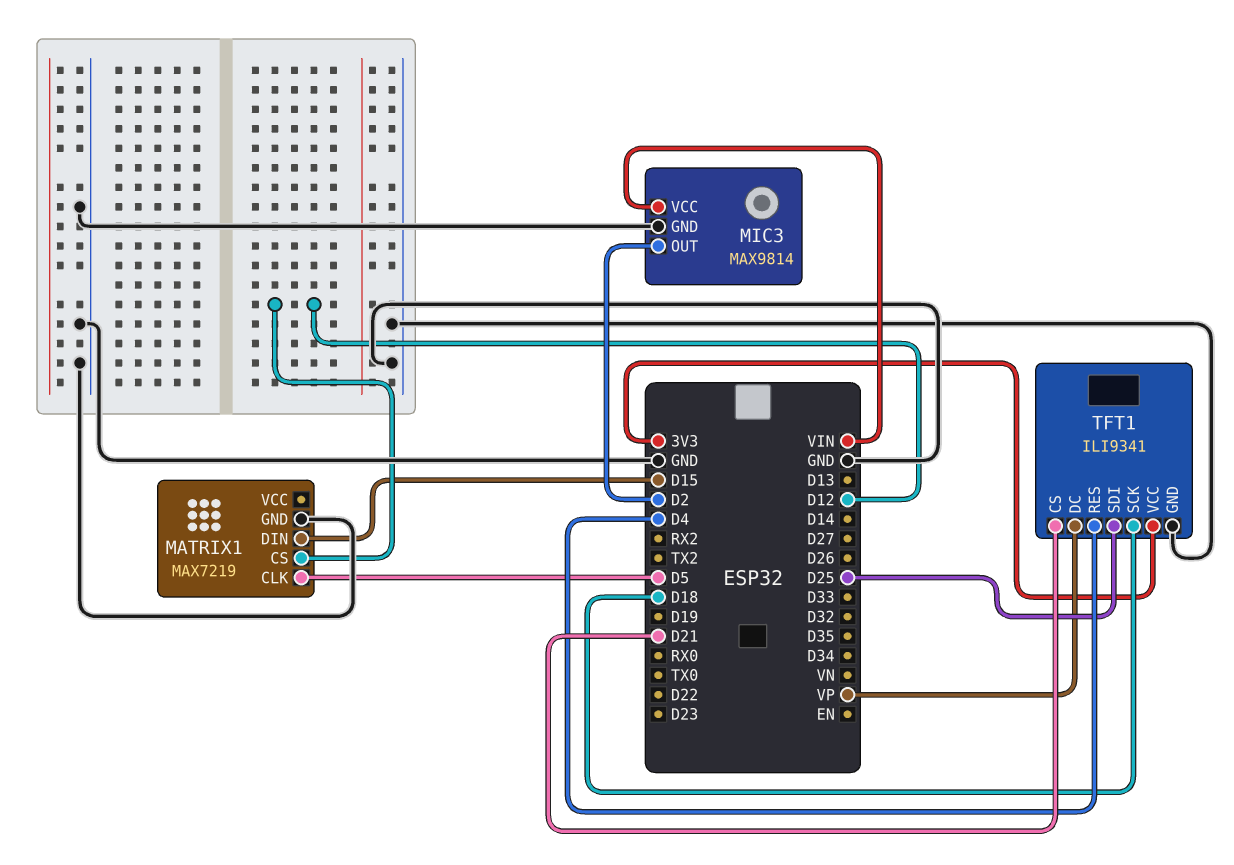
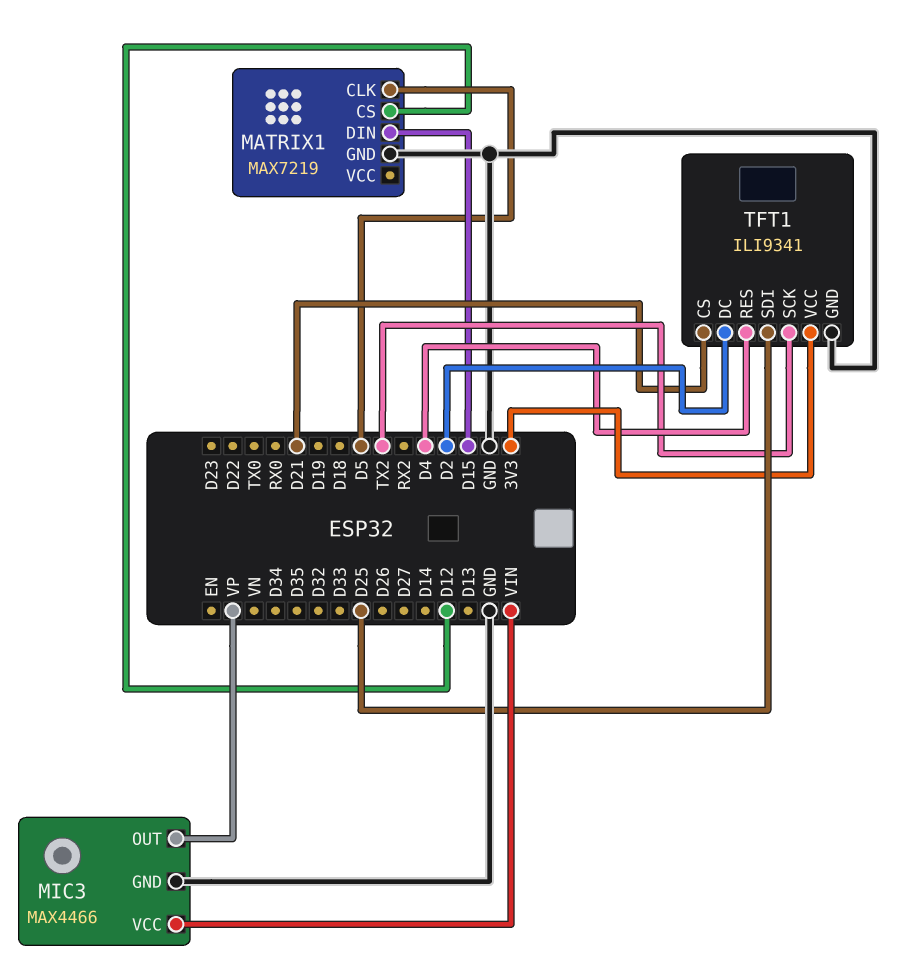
MIC3: MAX9814 -> MAX4466
MIC3 pin OUT: D2 -> VP
TFT1 pin DC: VP -> D2
TFT1 pin SCK: D18 -> TX2

